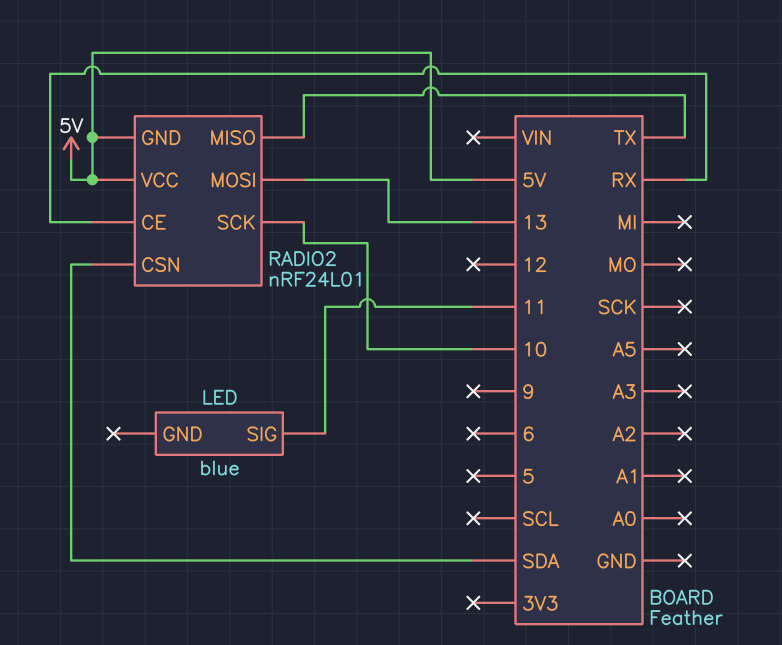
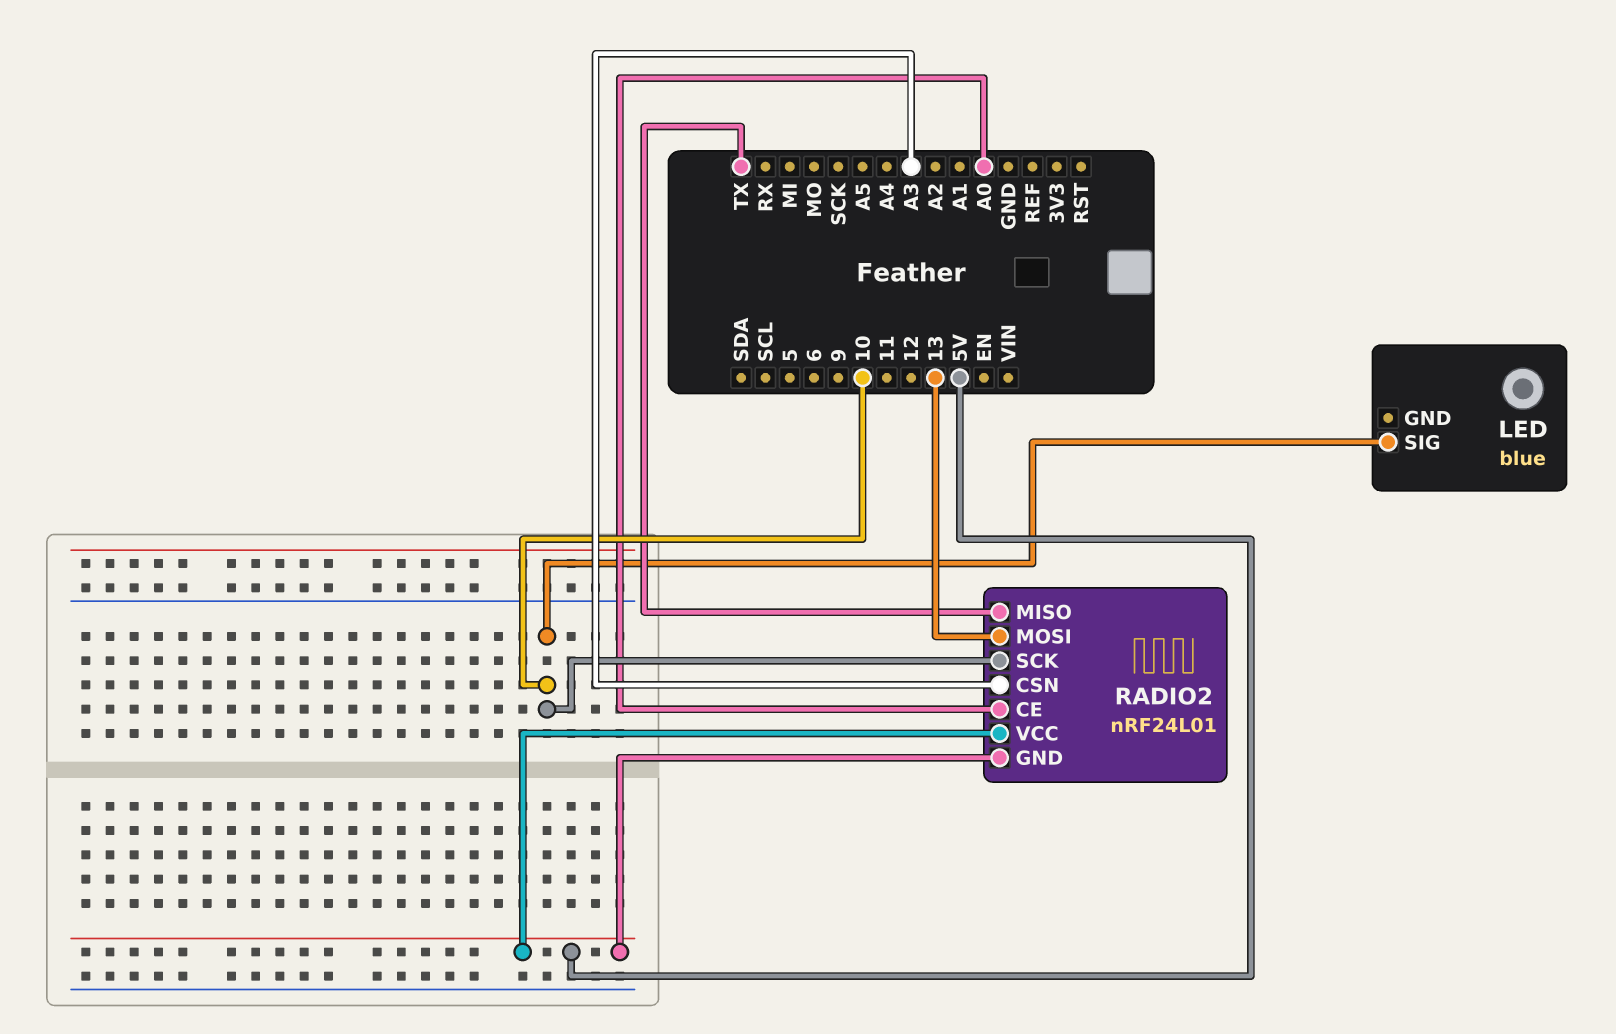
LED pin SIG: 11 -> 10
RADIO2 pin CE: RX -> A0
RADIO2 pin CSN: SDA -> A3

